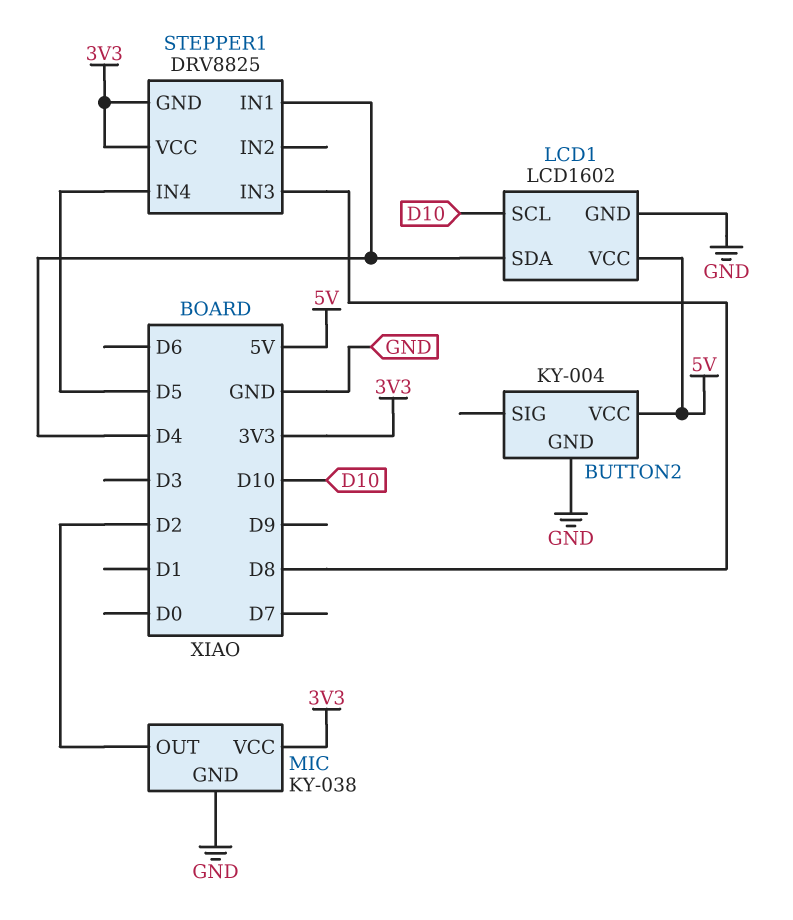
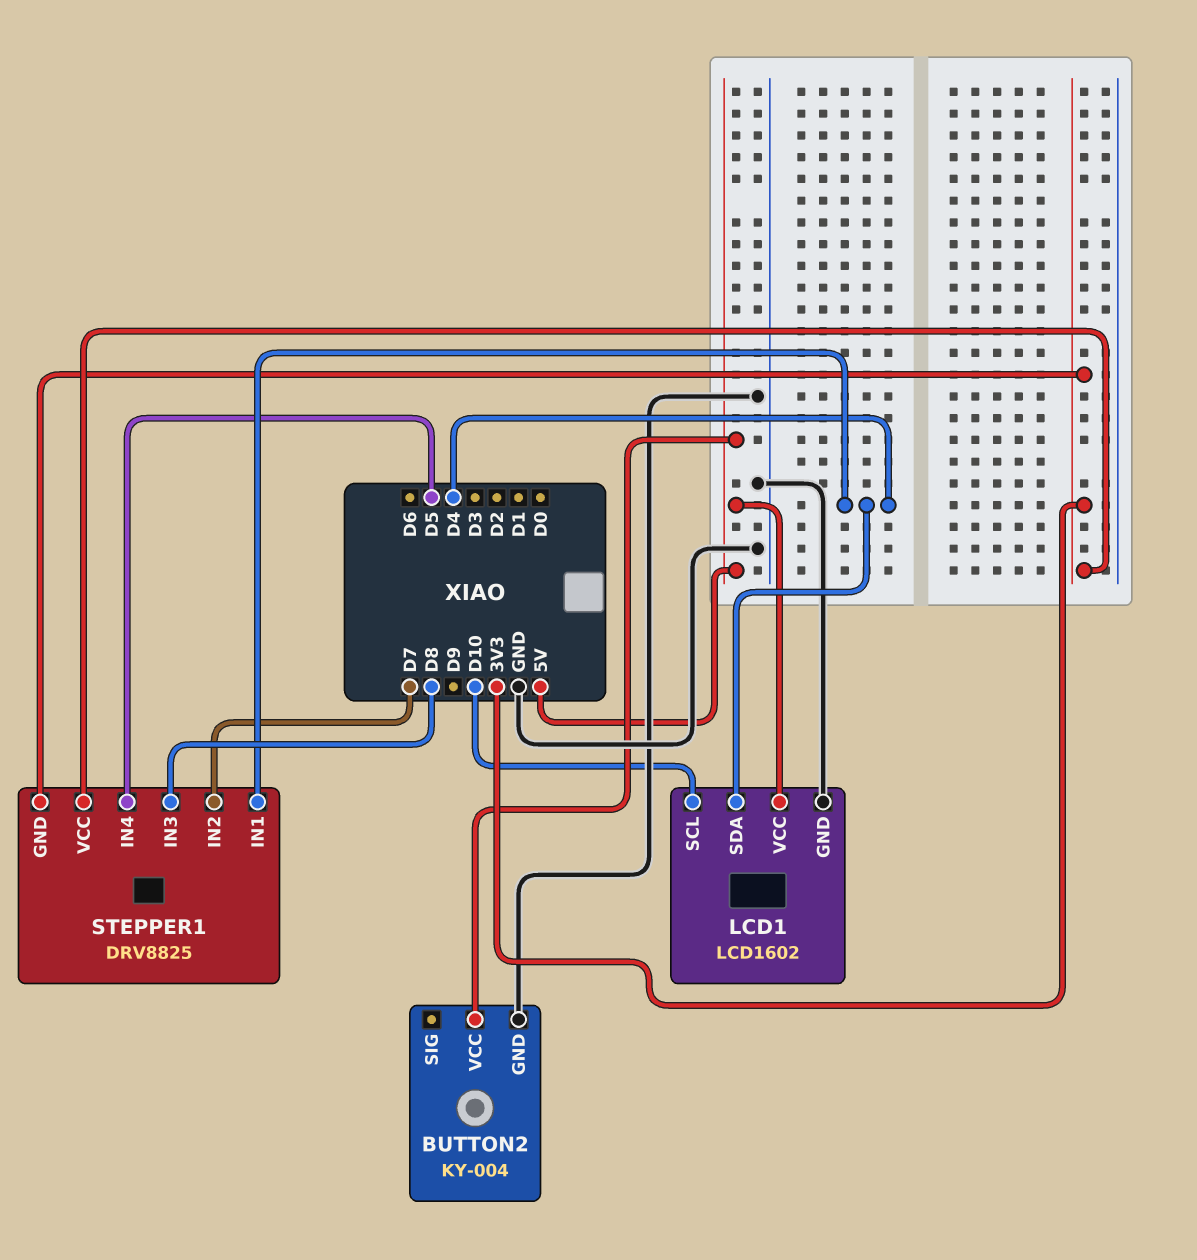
MIC: KY-038 -> none
MIC pin GND: GND -> none
MIC pin OUT: D2 -> none
MIC pin VCC: 3V3 -> none
STEPPER1 pin IN2: none -> D7

